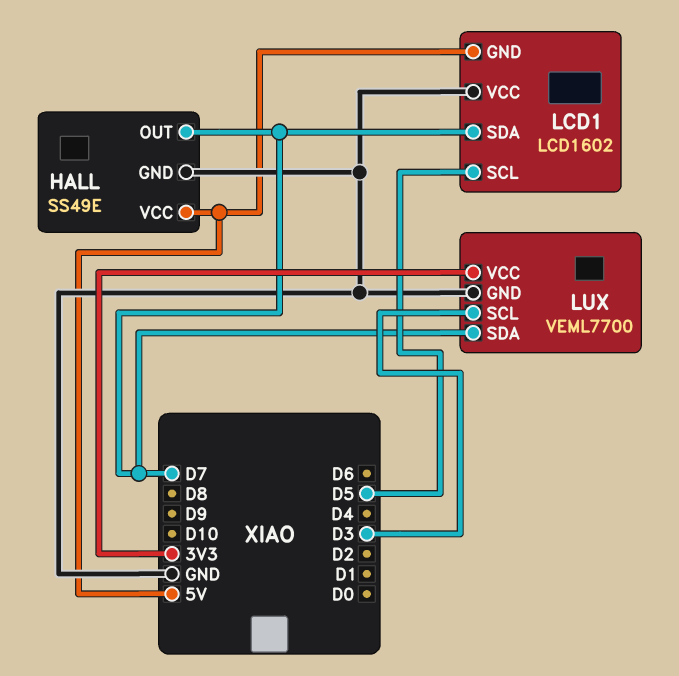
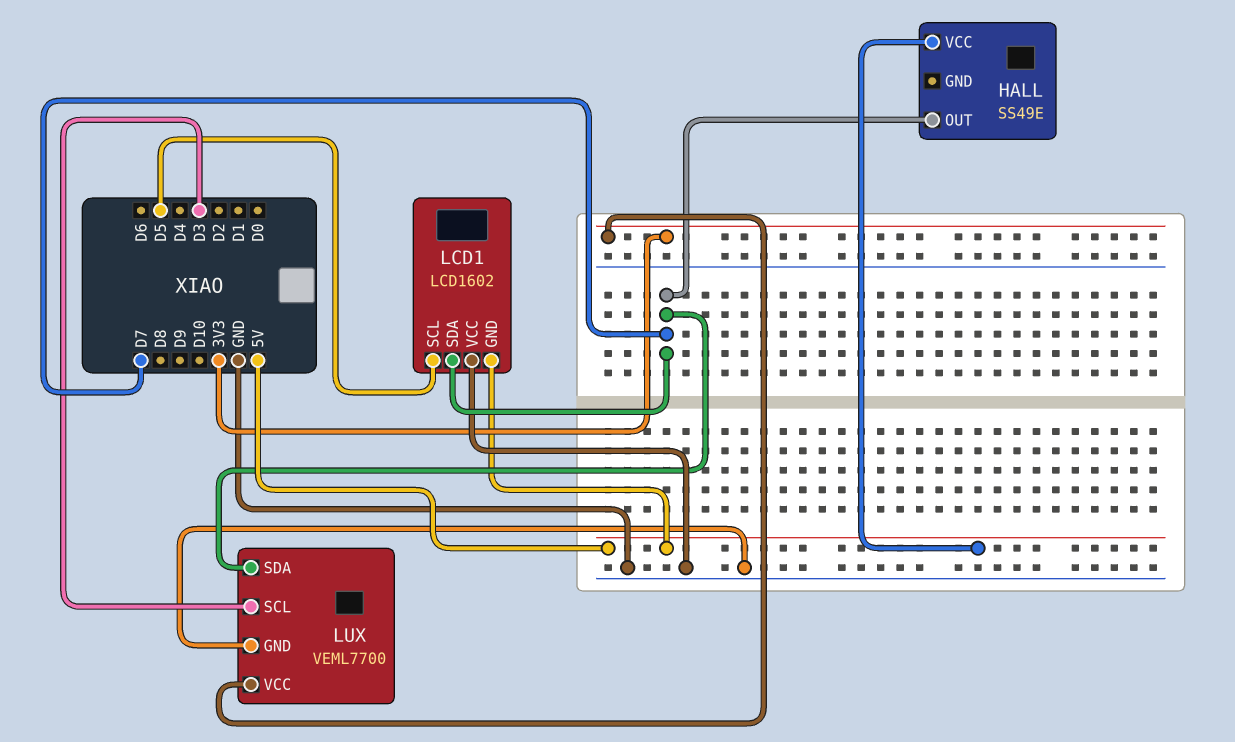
HALL pin GND: GND -> none

